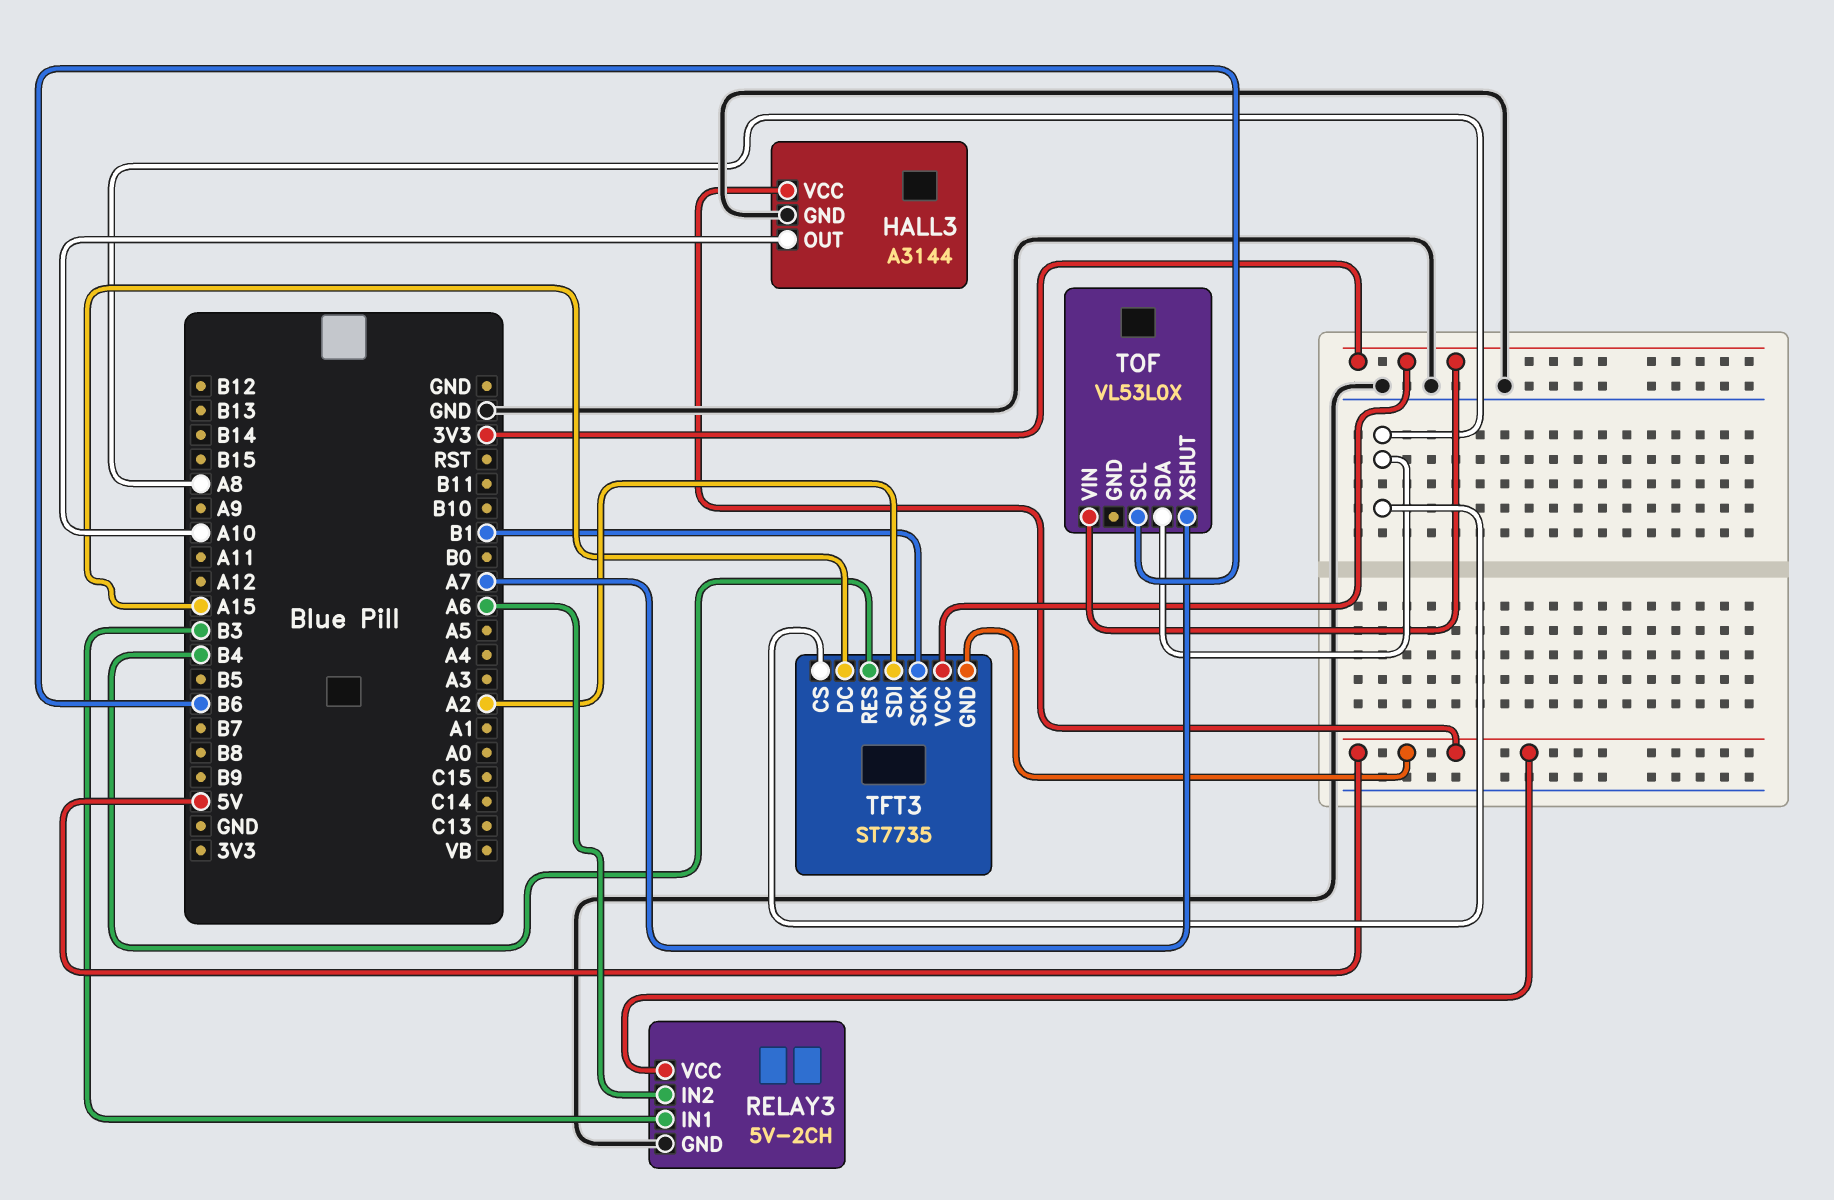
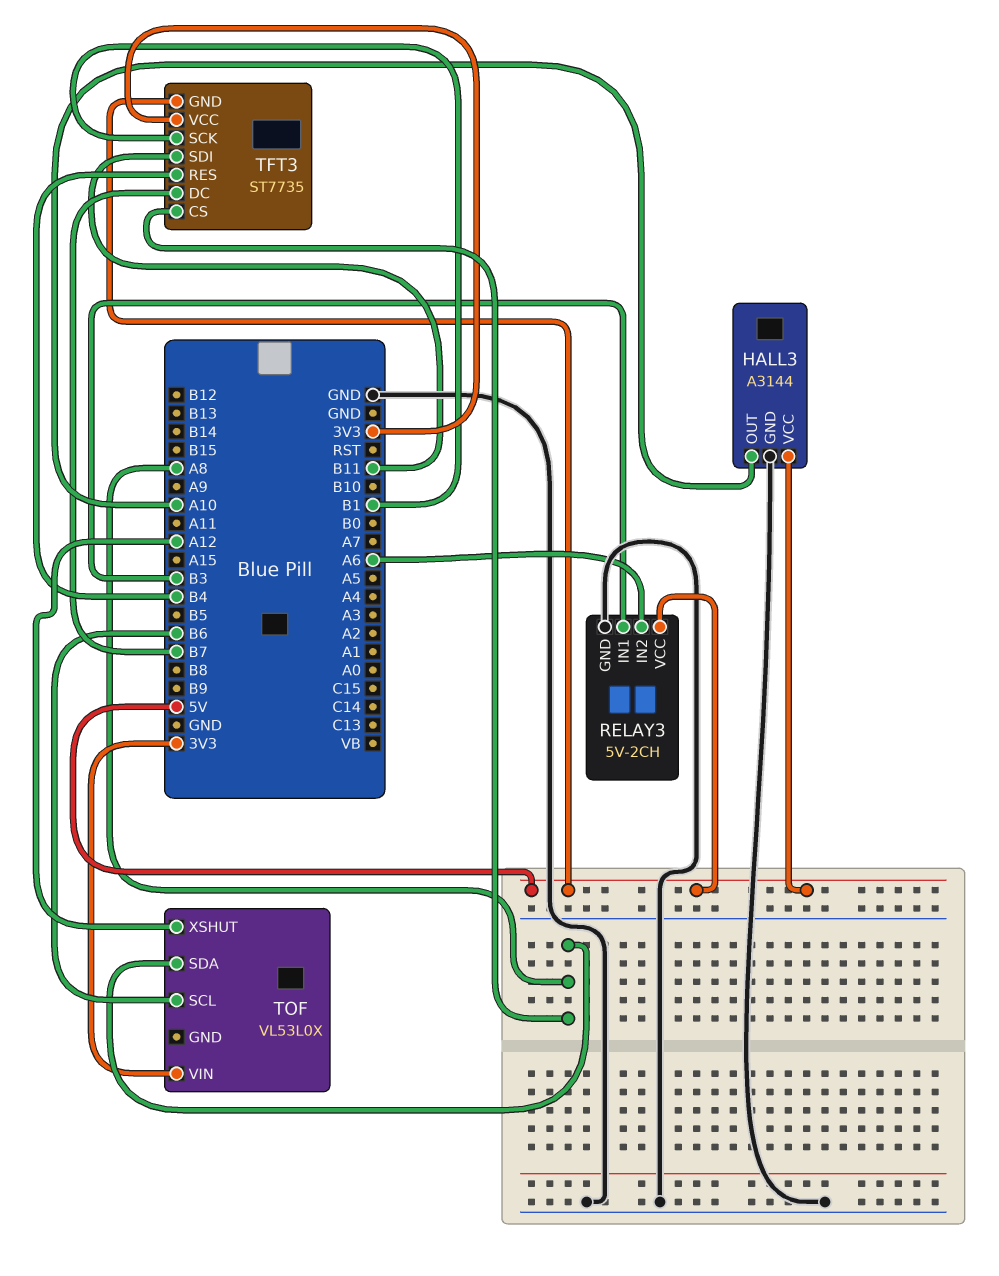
TFT3 pin DC: A15 -> B7
TFT3 pin SDI: A2 -> B11
TOF pin XSHUT: A7 -> A12

